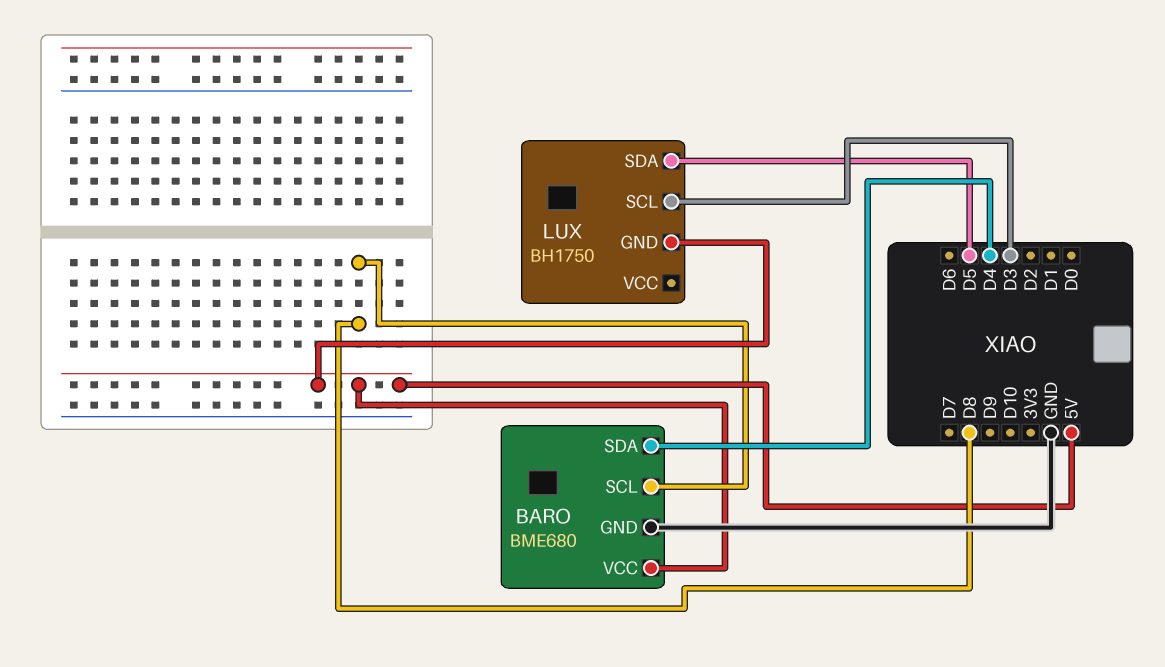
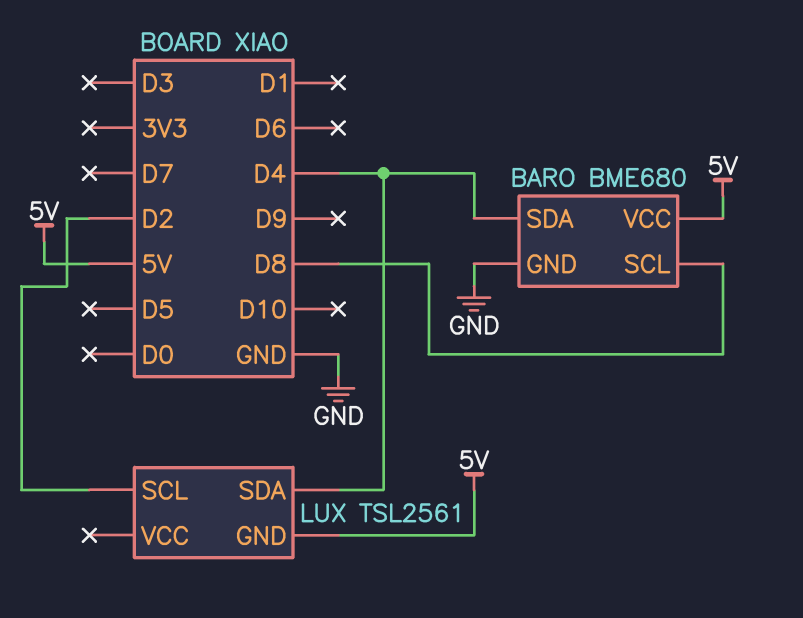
LUX: BH1750 -> TSL2561
LUX pin SCL: D3 -> D2
LUX pin SDA: D5 -> D4

